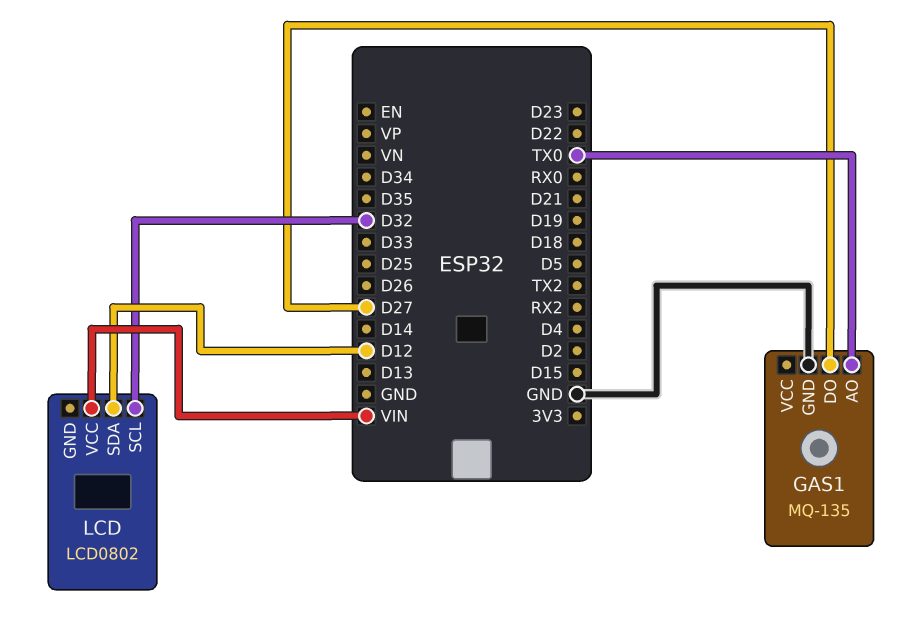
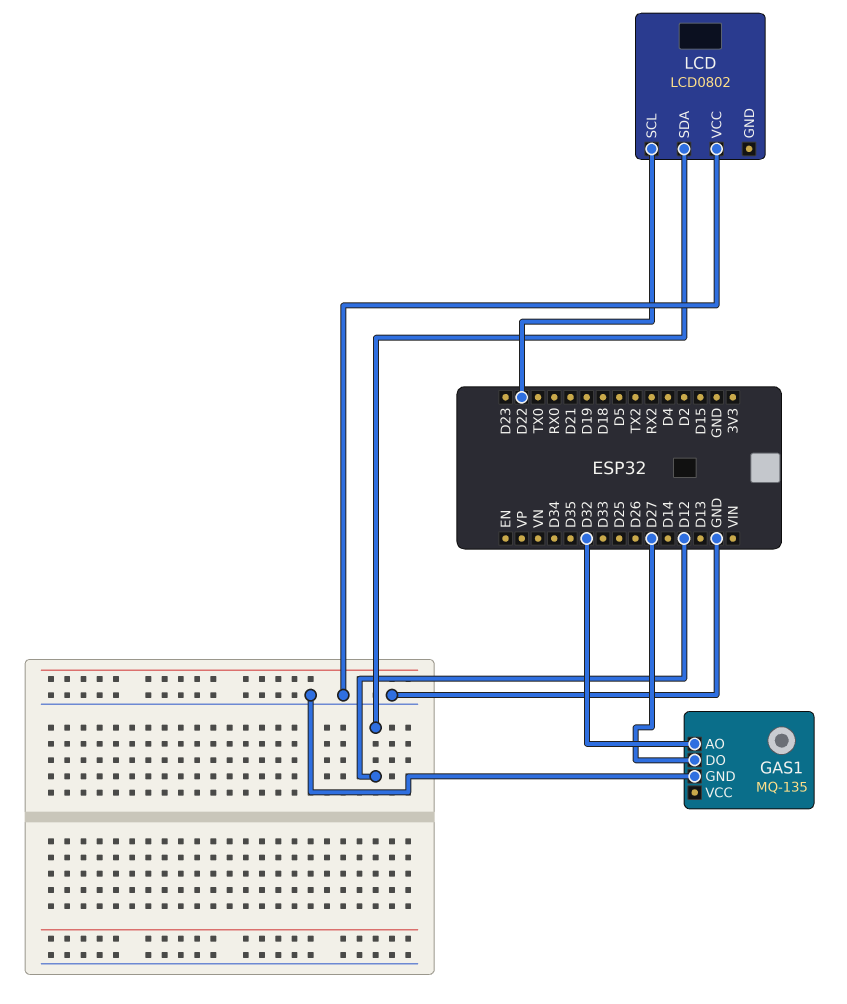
GAS1 pin AO: TX0 -> D32
LCD pin SCL: D32 -> D22
LCD pin VCC: VIN -> GND

